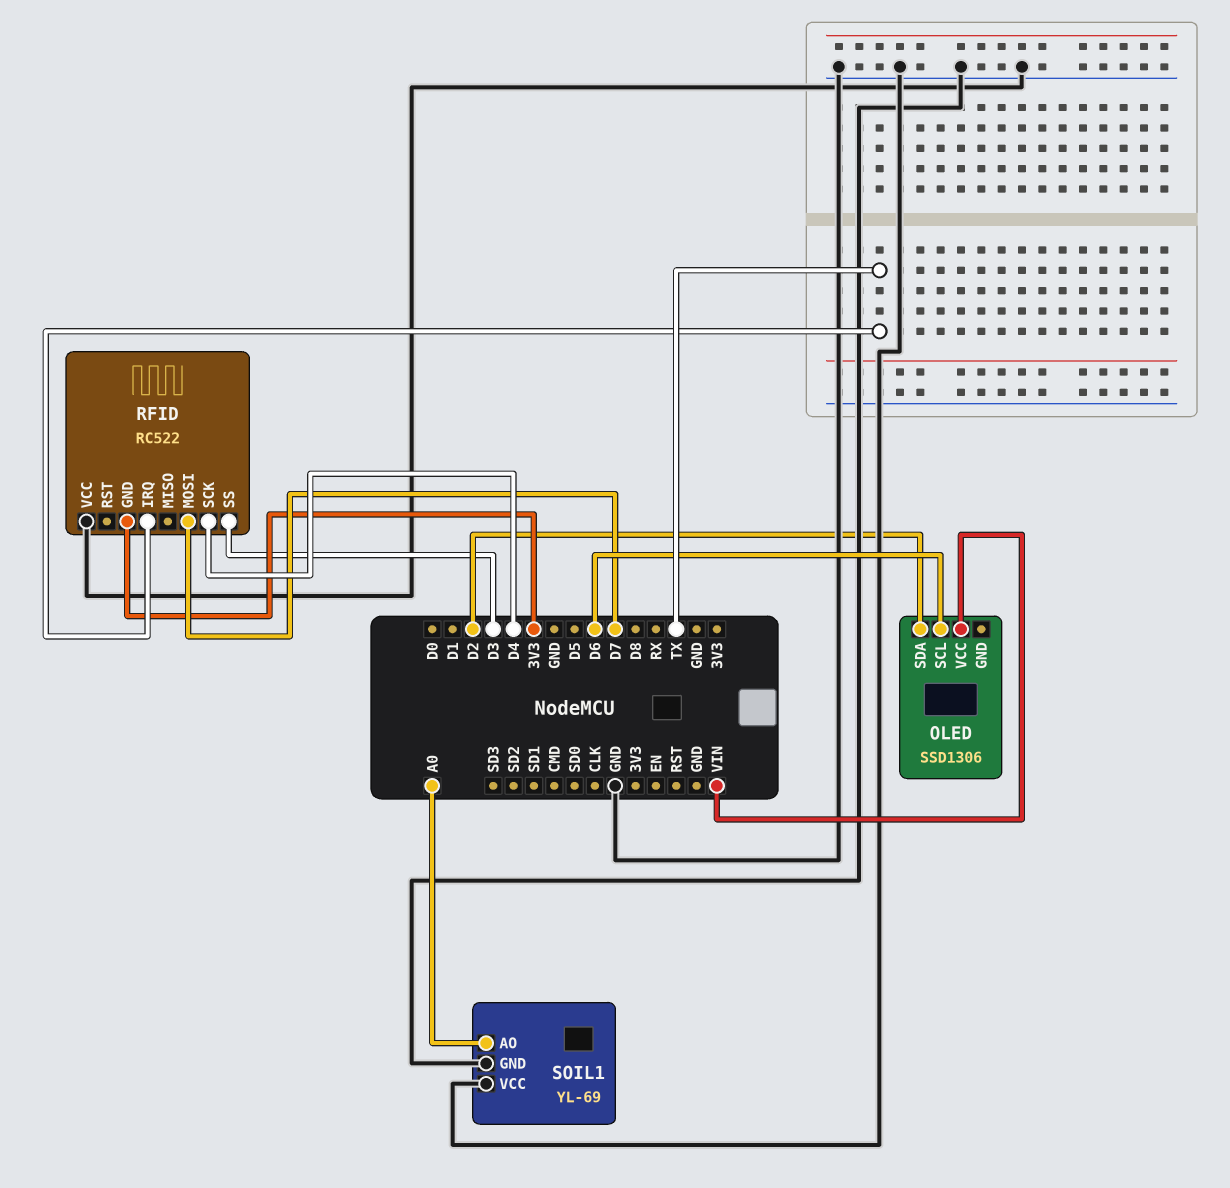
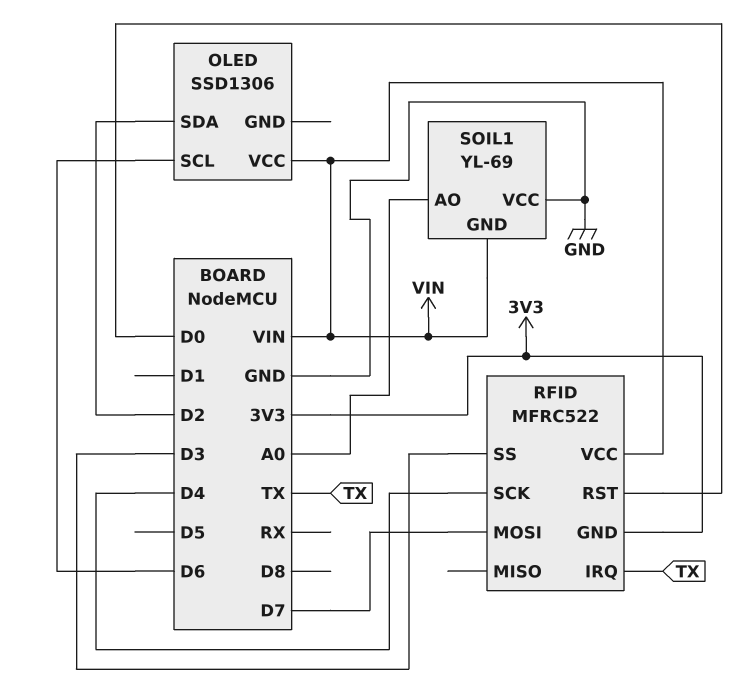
RFID: RC522 -> MFRC522
RFID pin RST: none -> D0
RFID pin VCC: GND -> VIN
SOIL1 pin GND: GND -> VIN

